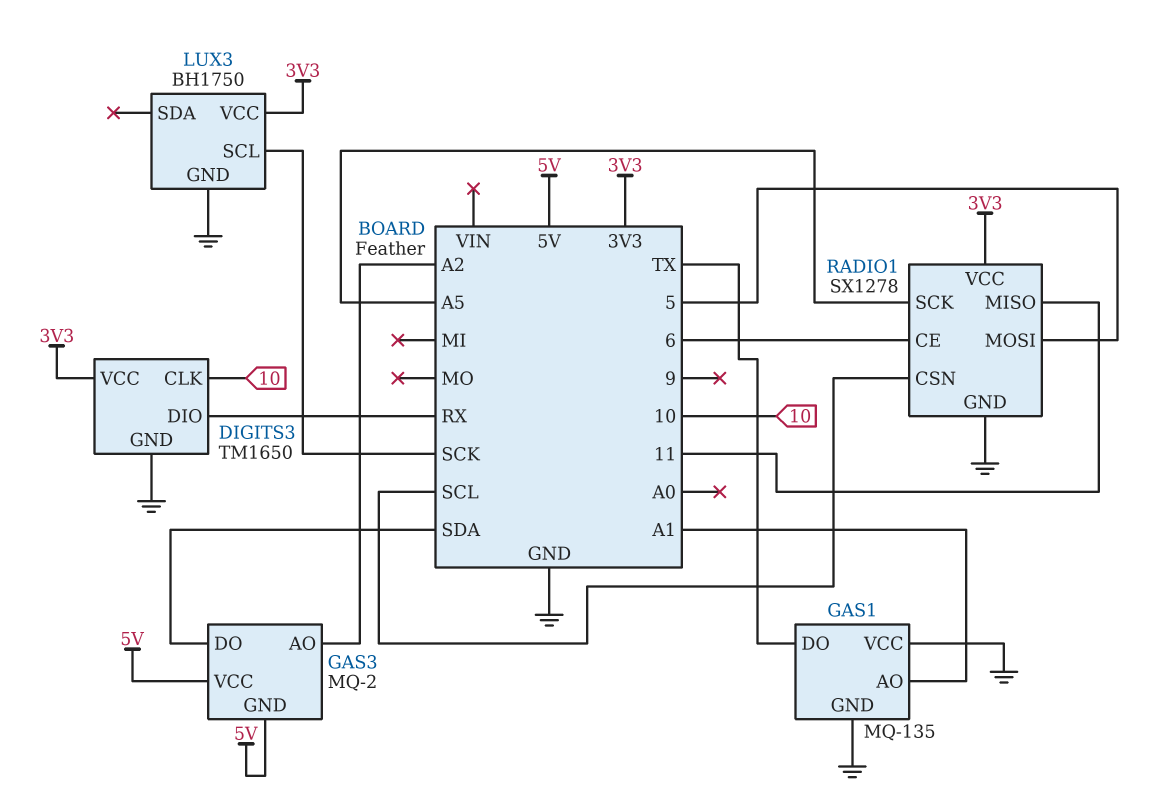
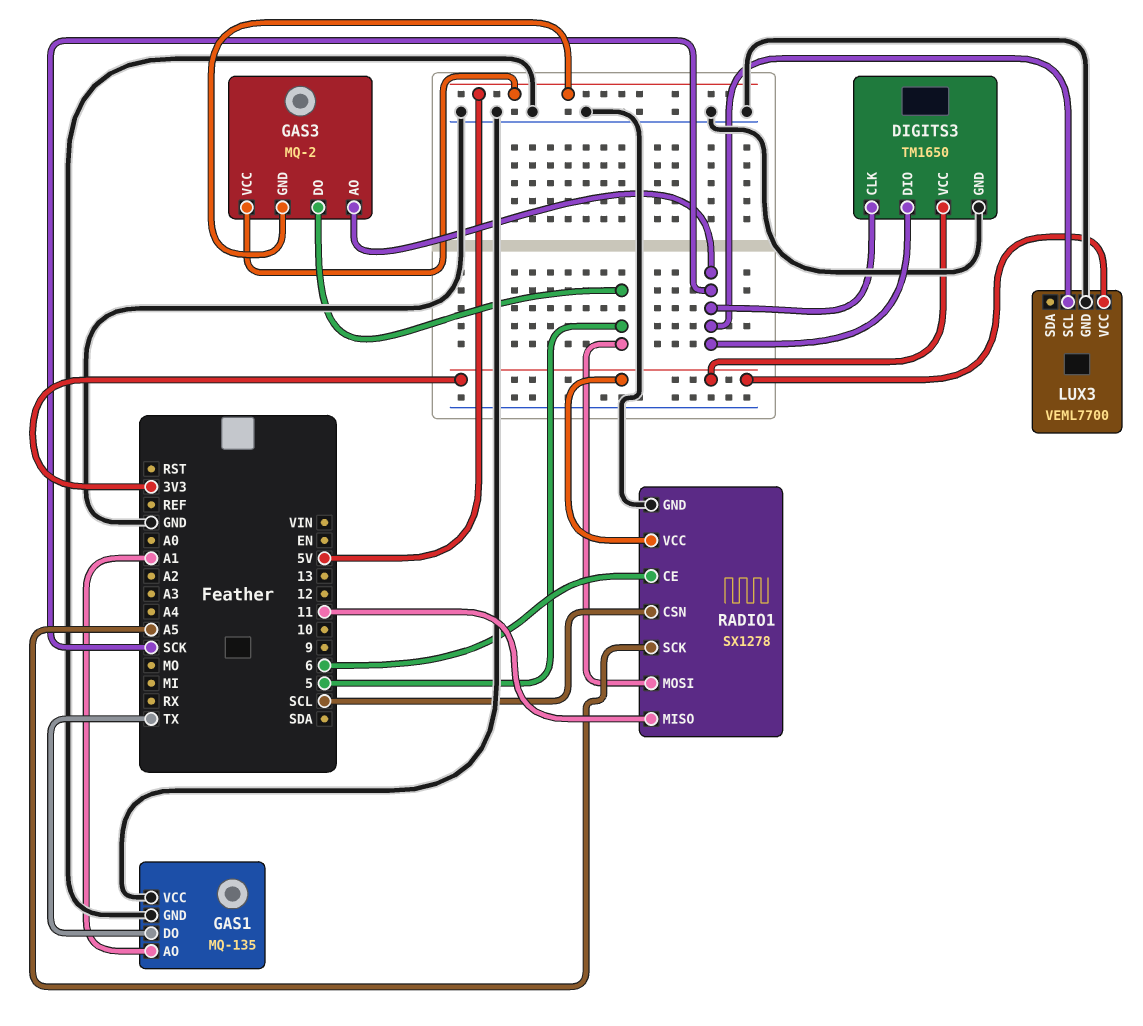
DIGITS3 pin CLK: 10 -> SCK
DIGITS3 pin DIO: RX -> SCK
GAS3 pin AO: A2 -> SCK
GAS3 pin DO: SDA -> 5
LUX3: BH1750 -> VEML7700

